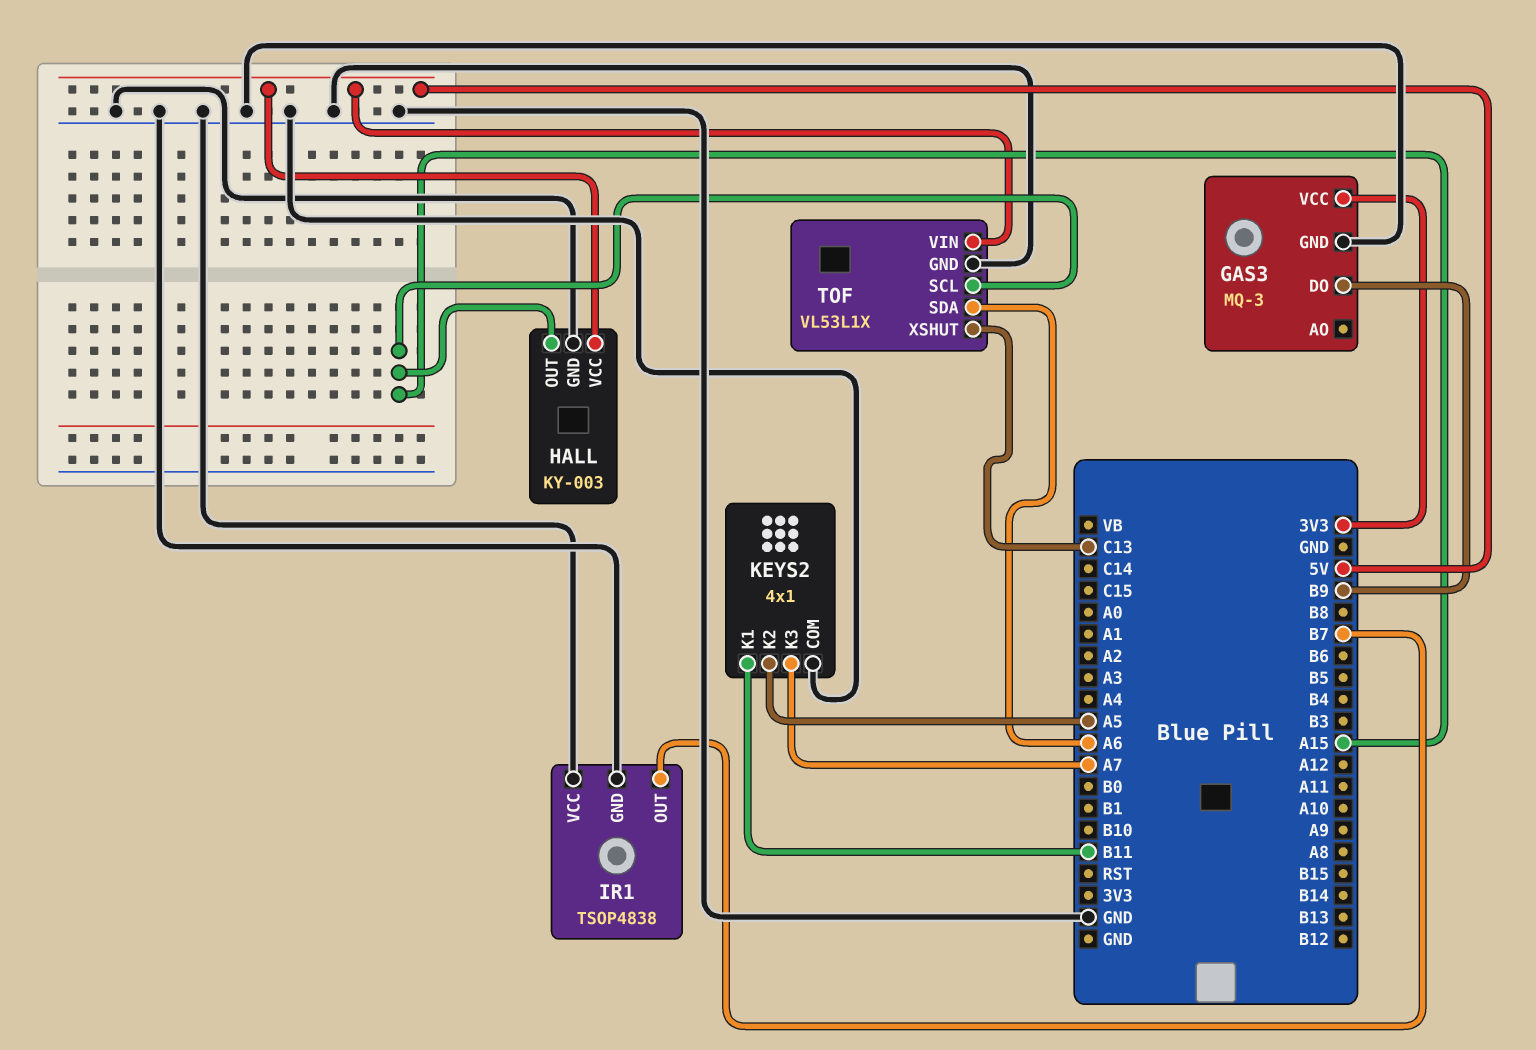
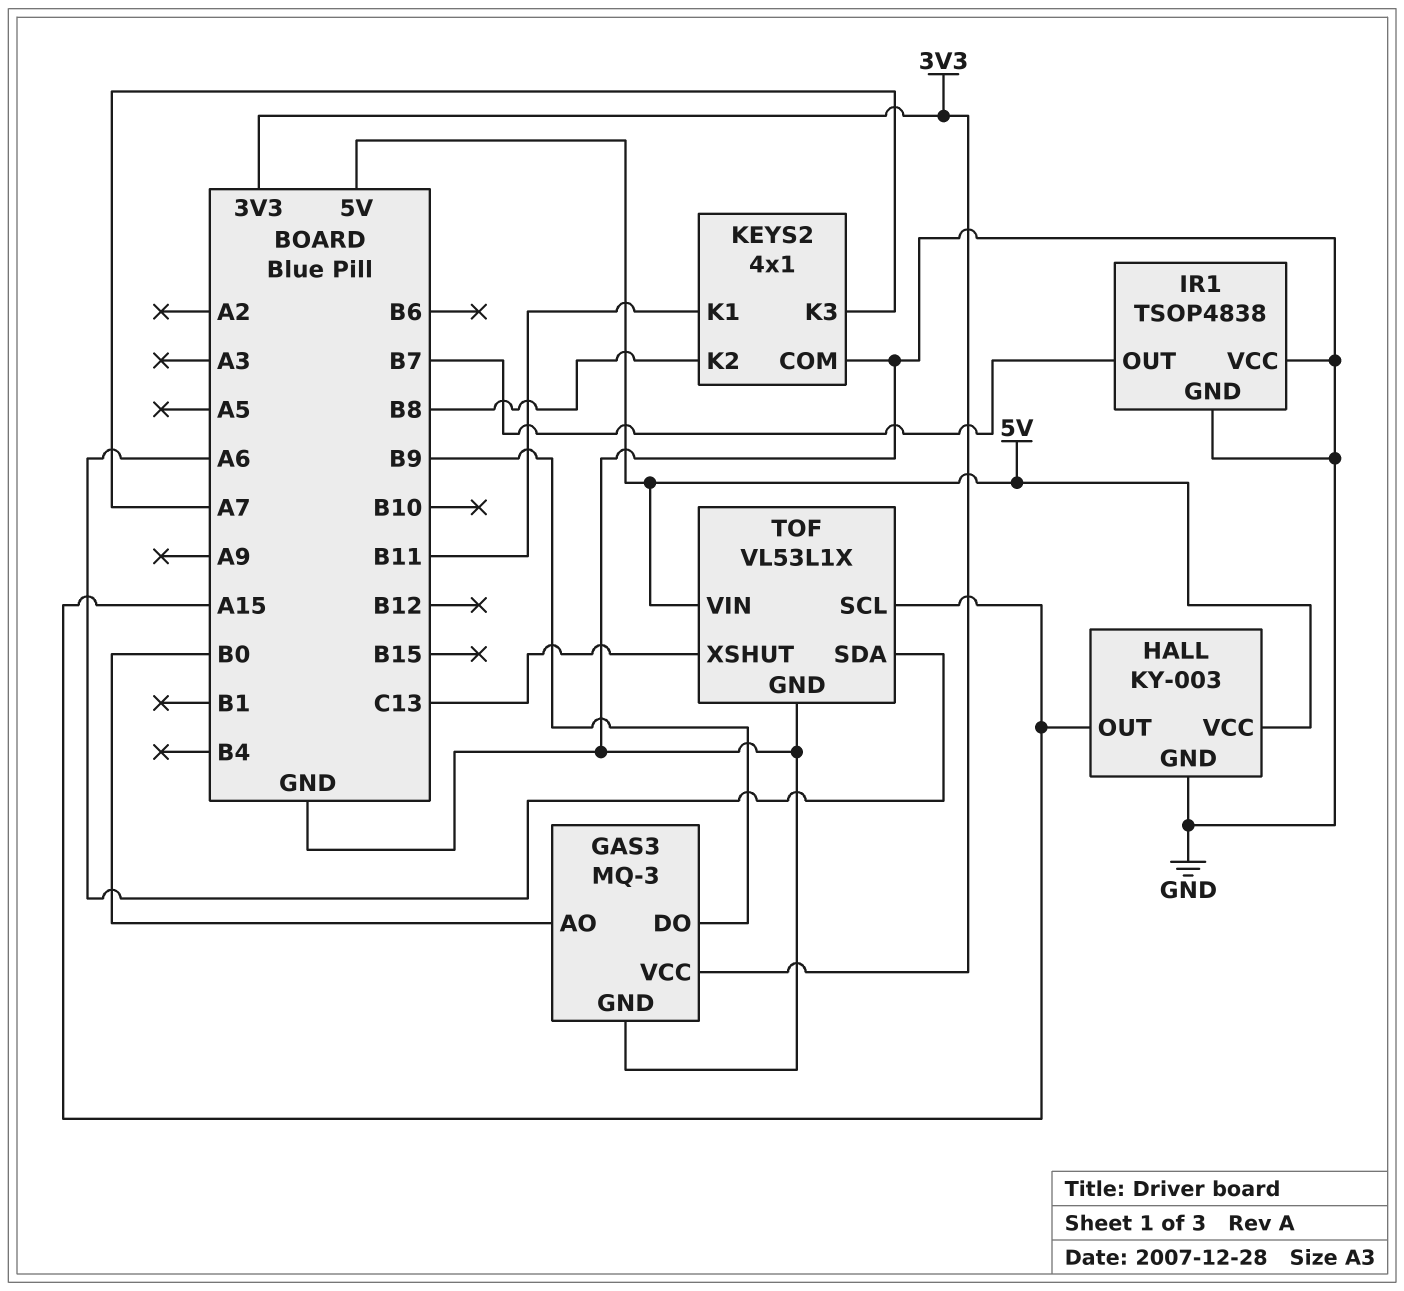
GAS3 pin AO: none -> B0
KEYS2 pin K2: A5 -> B8

